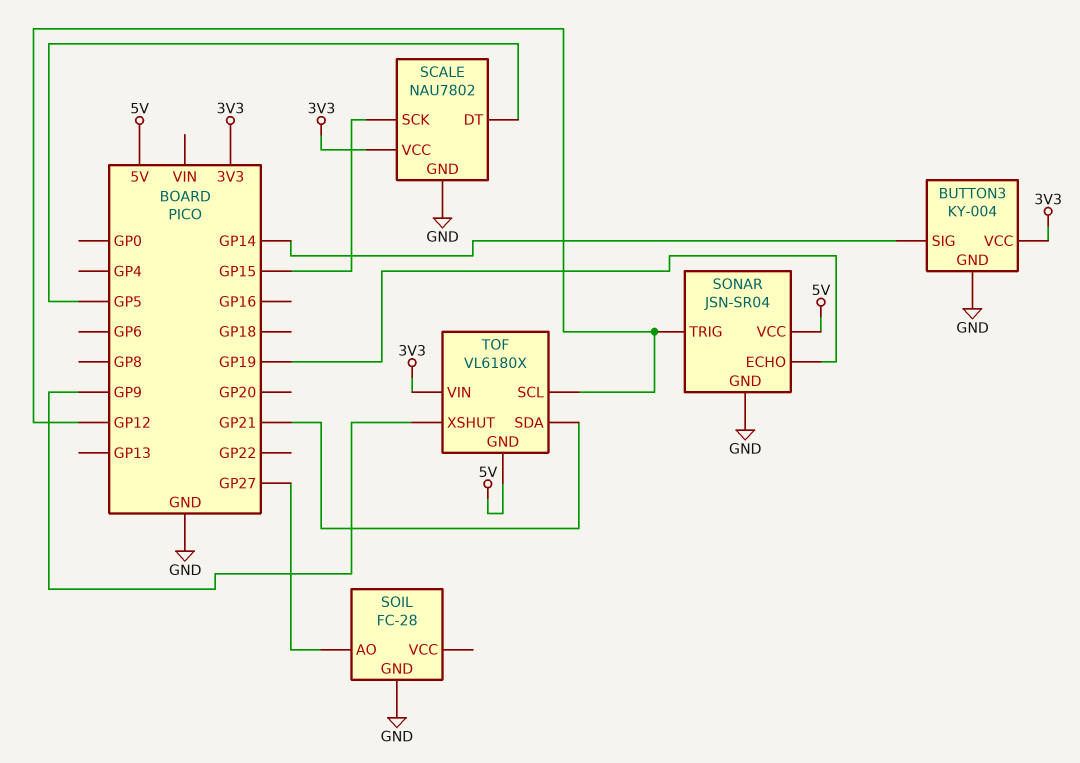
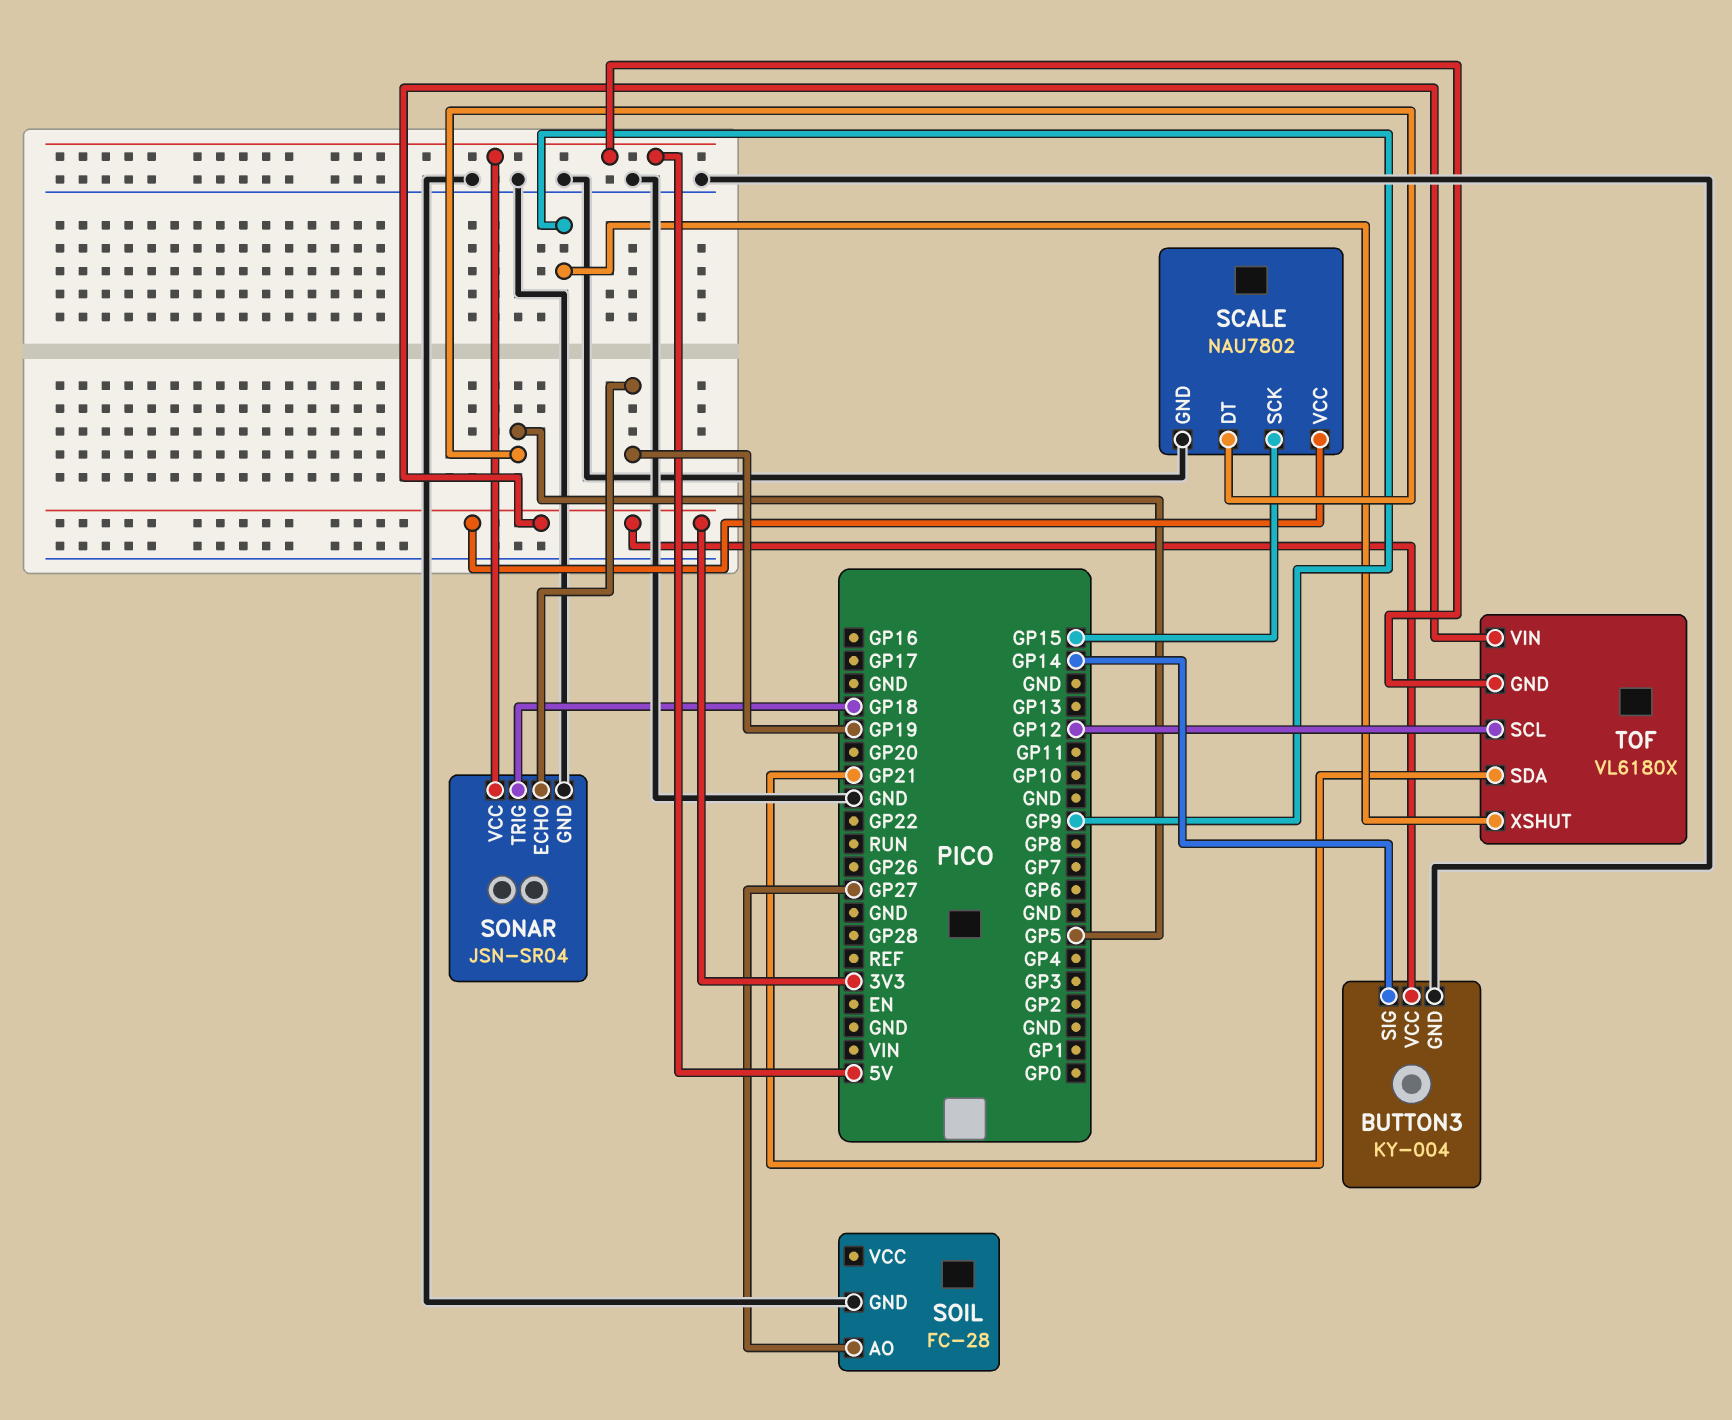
SONAR pin TRIG: GP12 -> GP18

